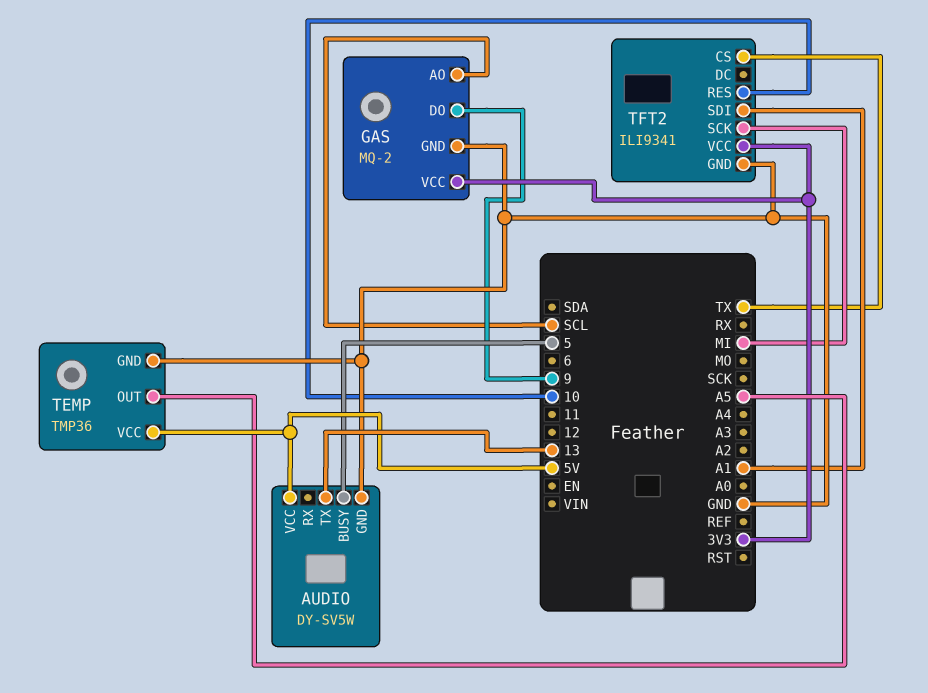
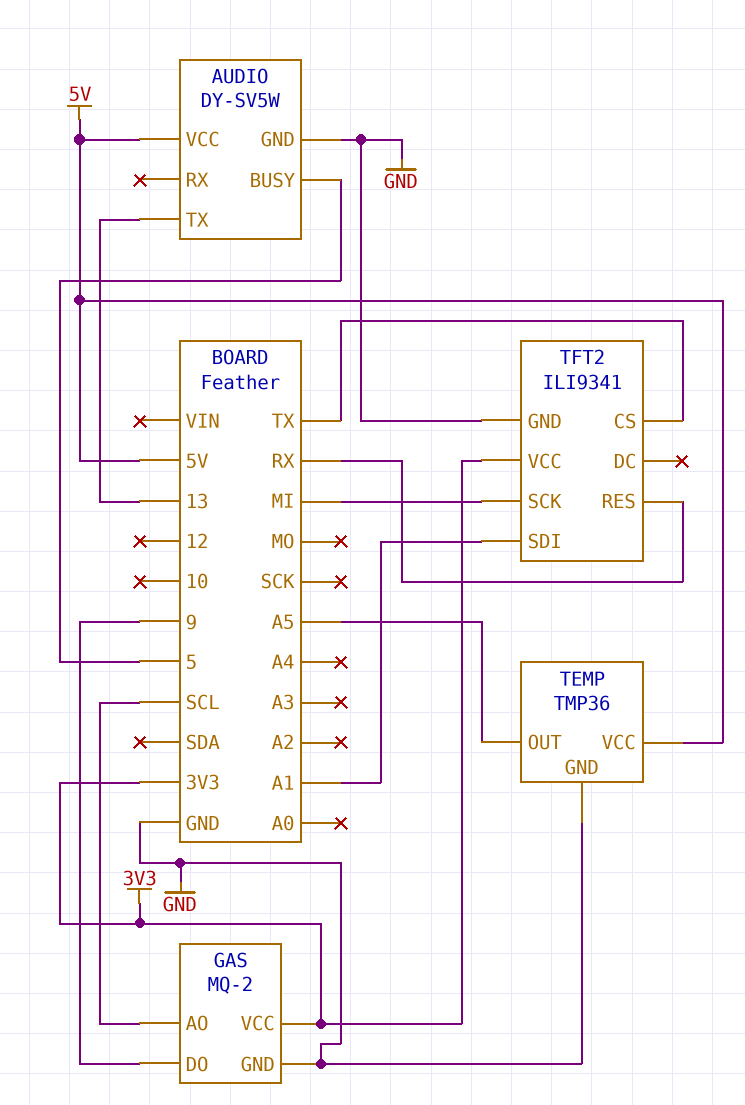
TFT2 pin RES: 10 -> RX

